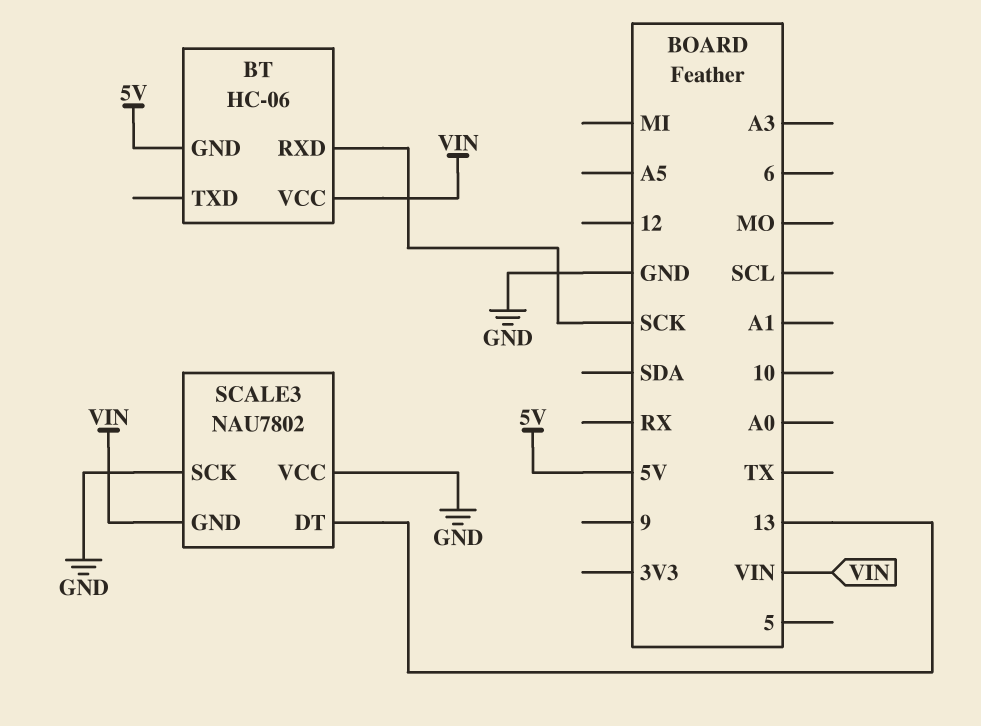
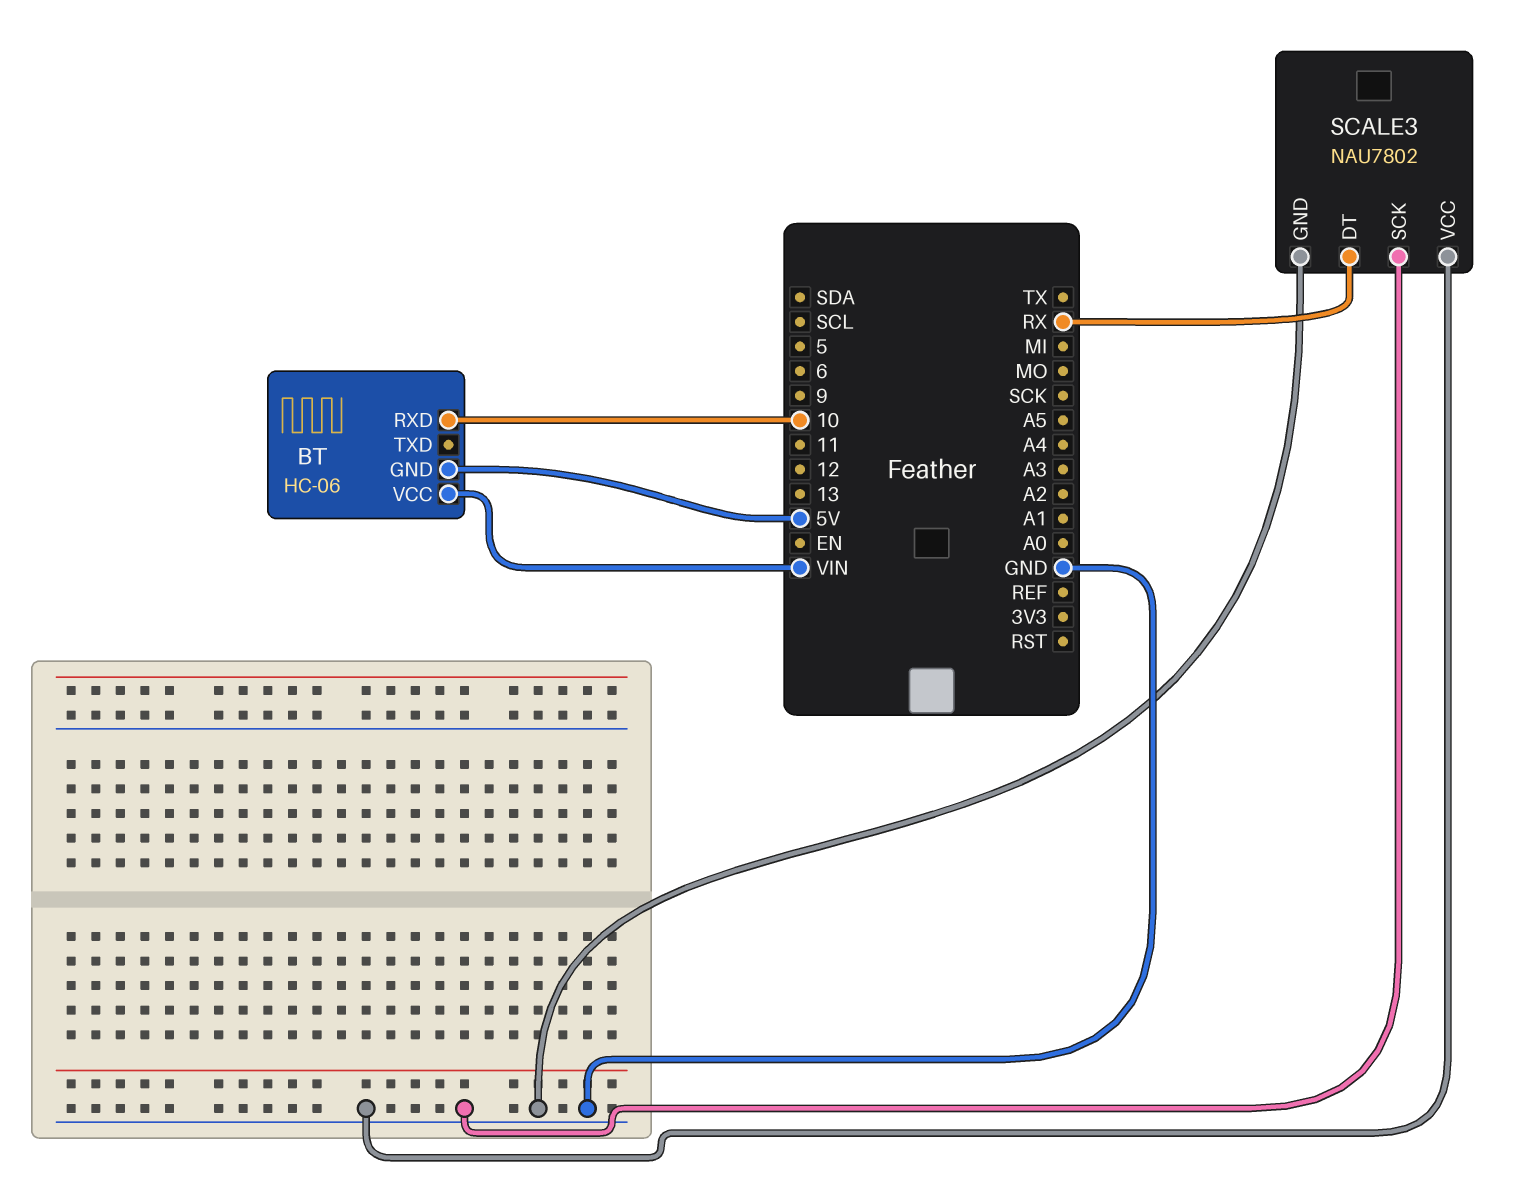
BT pin RXD: SCK -> 10
SCALE3 pin DT: 13 -> RX
SCALE3 pin GND: VIN -> GND

